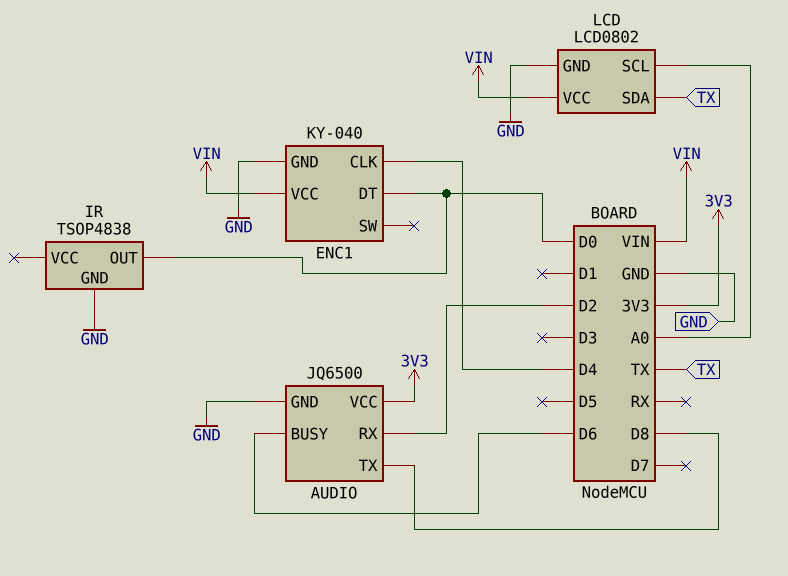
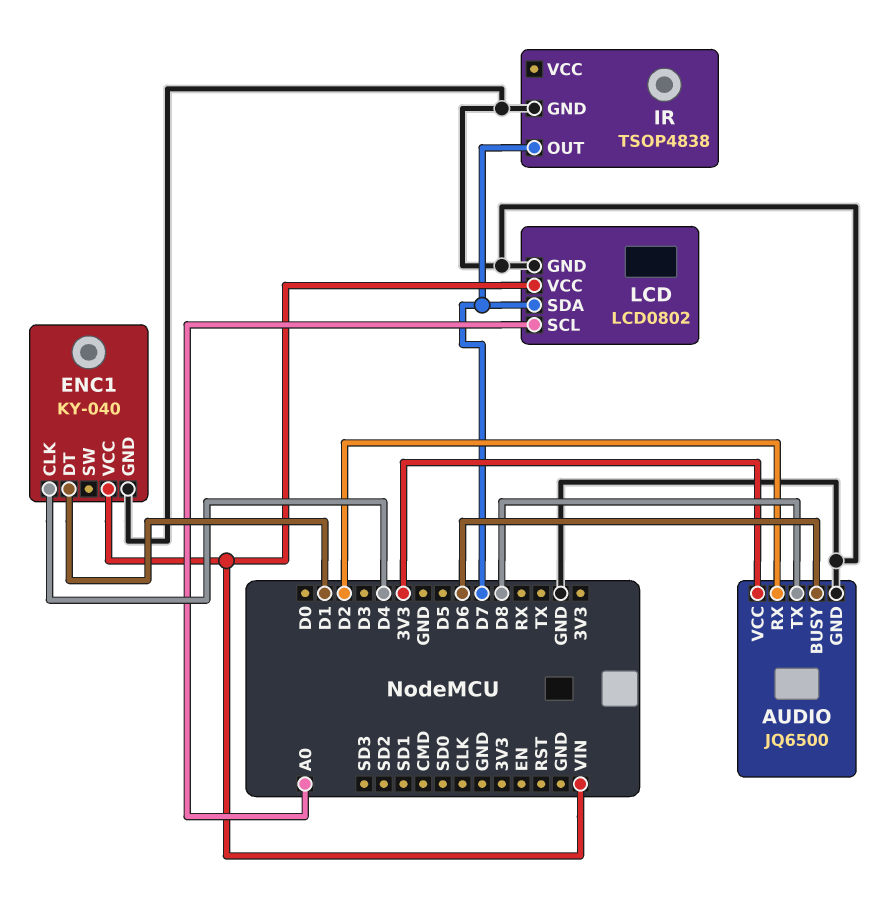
ENC1 pin DT: D0 -> D1
IR pin OUT: D0 -> D7
LCD pin SDA: TX -> D7

